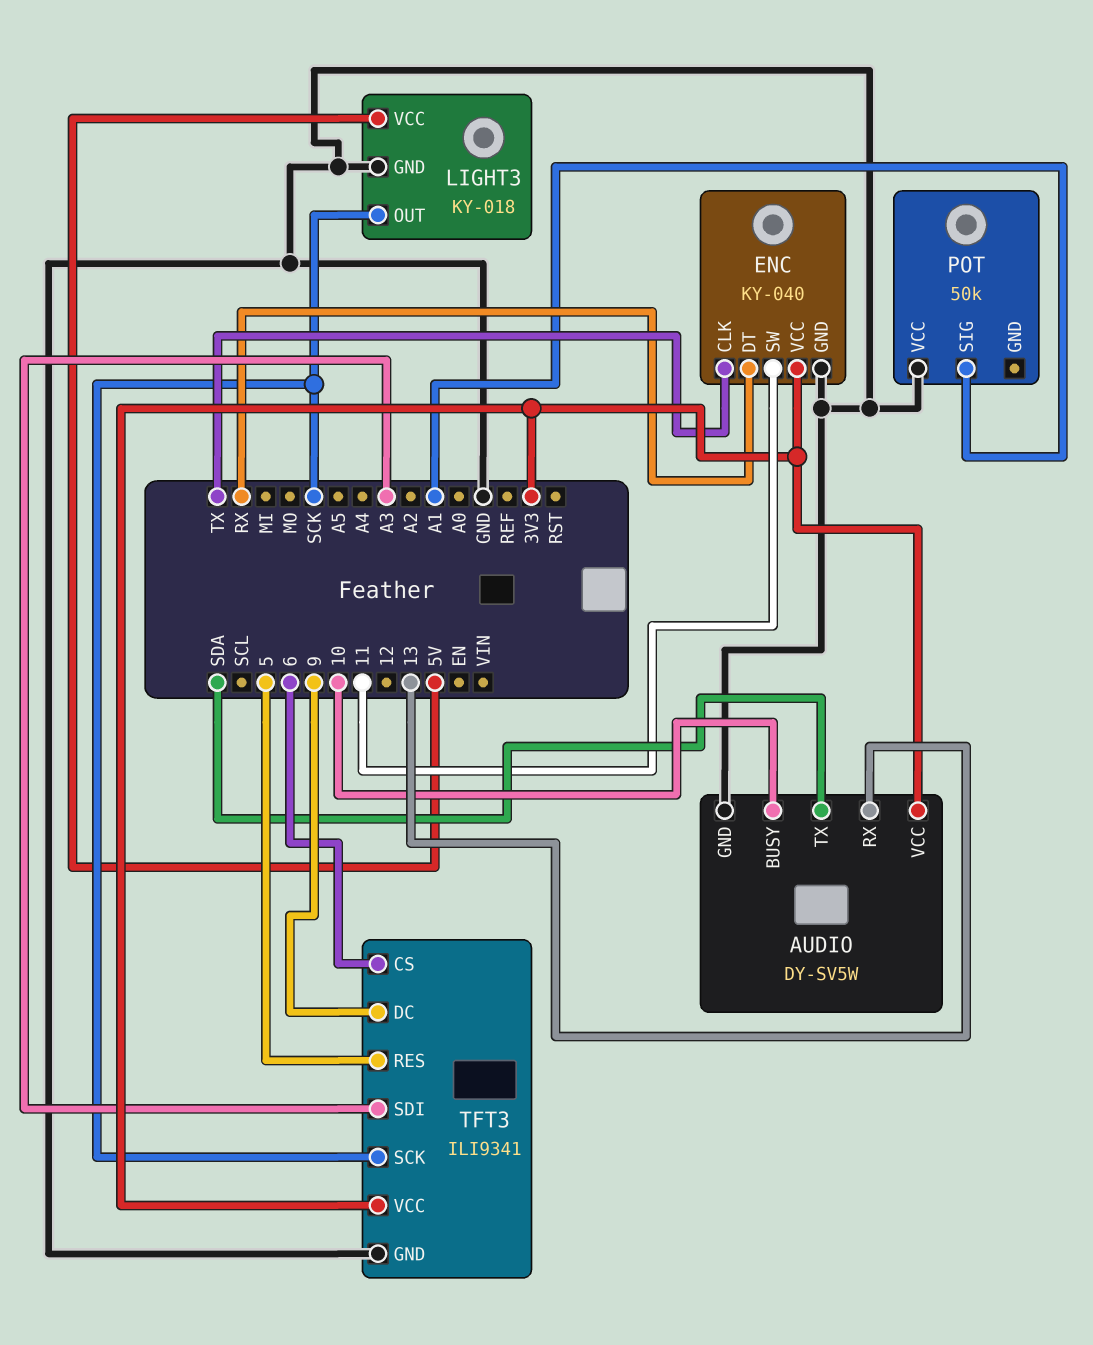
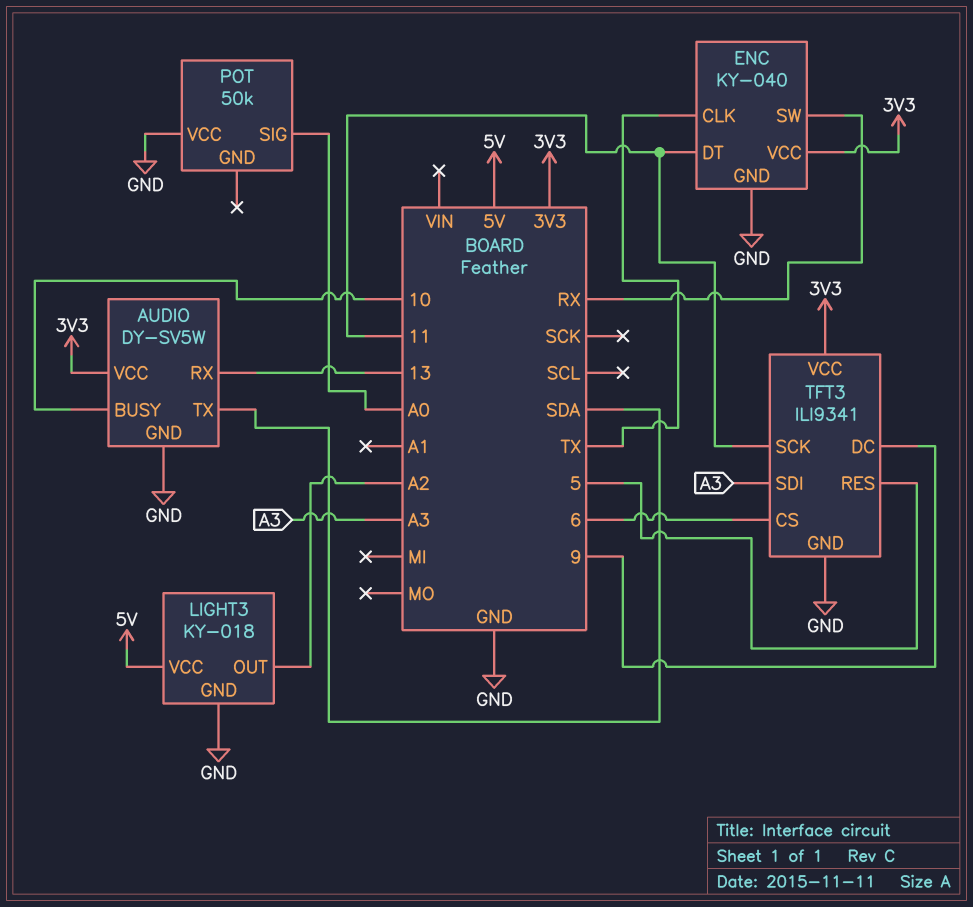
ENC pin DT: RX -> 11
ENC pin SW: 11 -> RX
LIGHT3 pin OUT: SCK -> A2
POT pin SIG: A1 -> A0
TFT3 pin SCK: SCK -> 11

